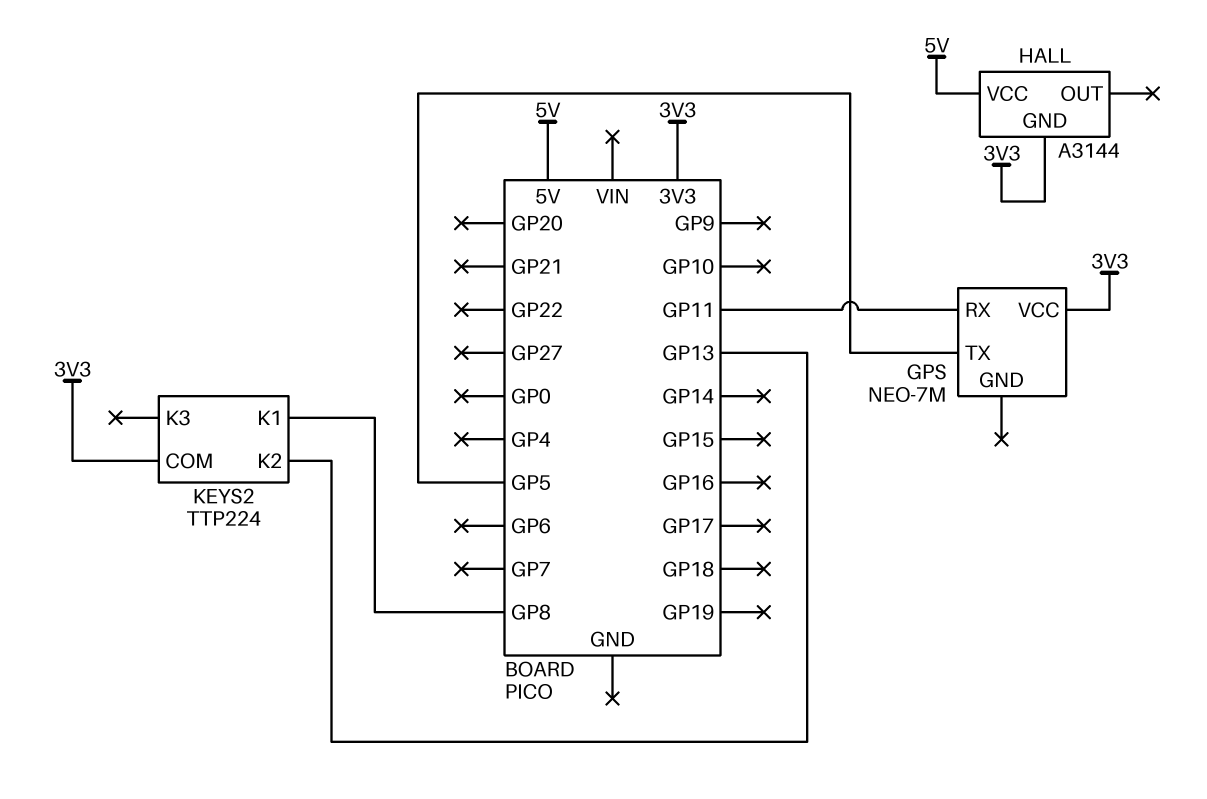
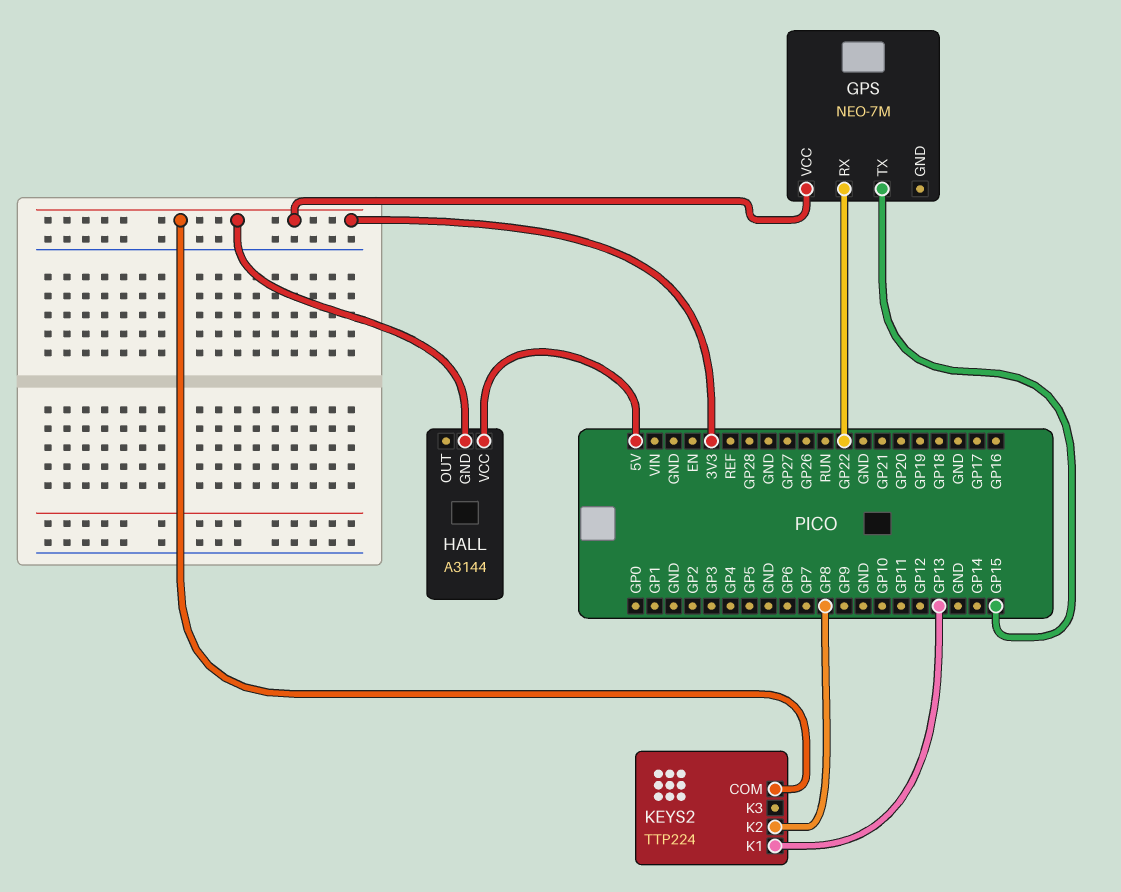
GPS pin RX: GP11 -> GP22
GPS pin TX: GP5 -> GP15
KEYS2 pin K1: GP8 -> GP13
KEYS2 pin K2: GP13 -> GP8

